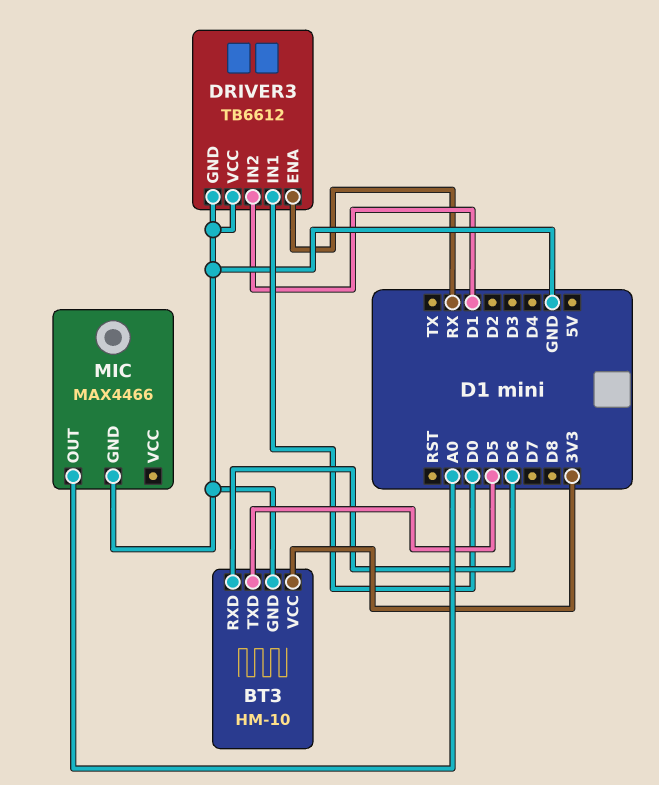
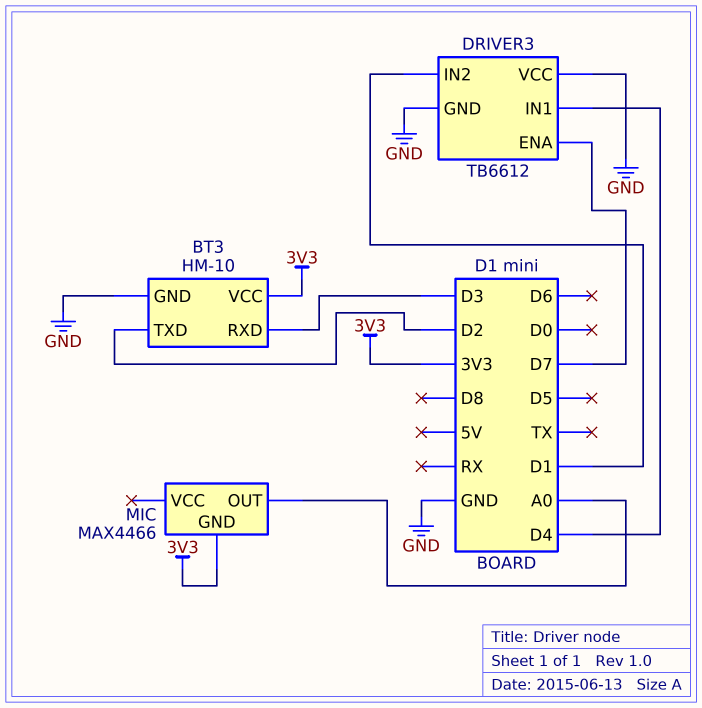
BT3 pin RXD: D6 -> D3
BT3 pin TXD: D5 -> D2
DRIVER3 pin ENA: RX -> D7
DRIVER3 pin IN1: D0 -> D4
MIC pin GND: GND -> 3V3

